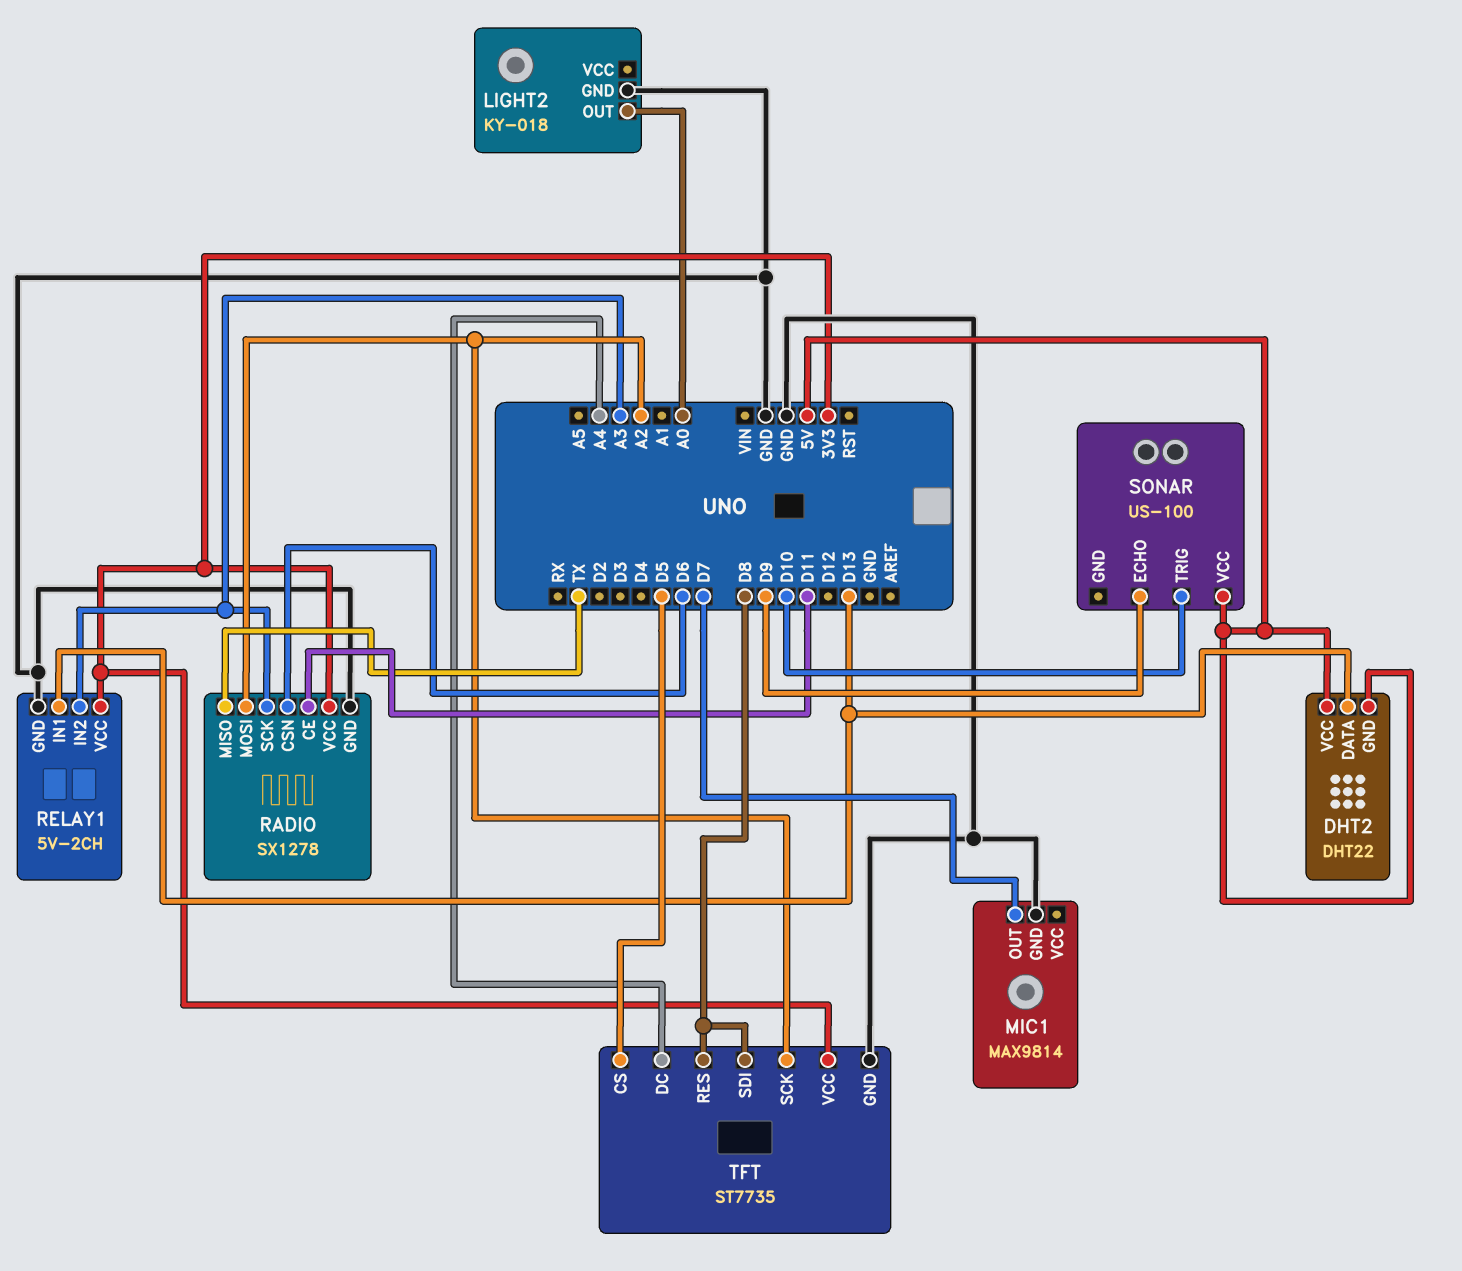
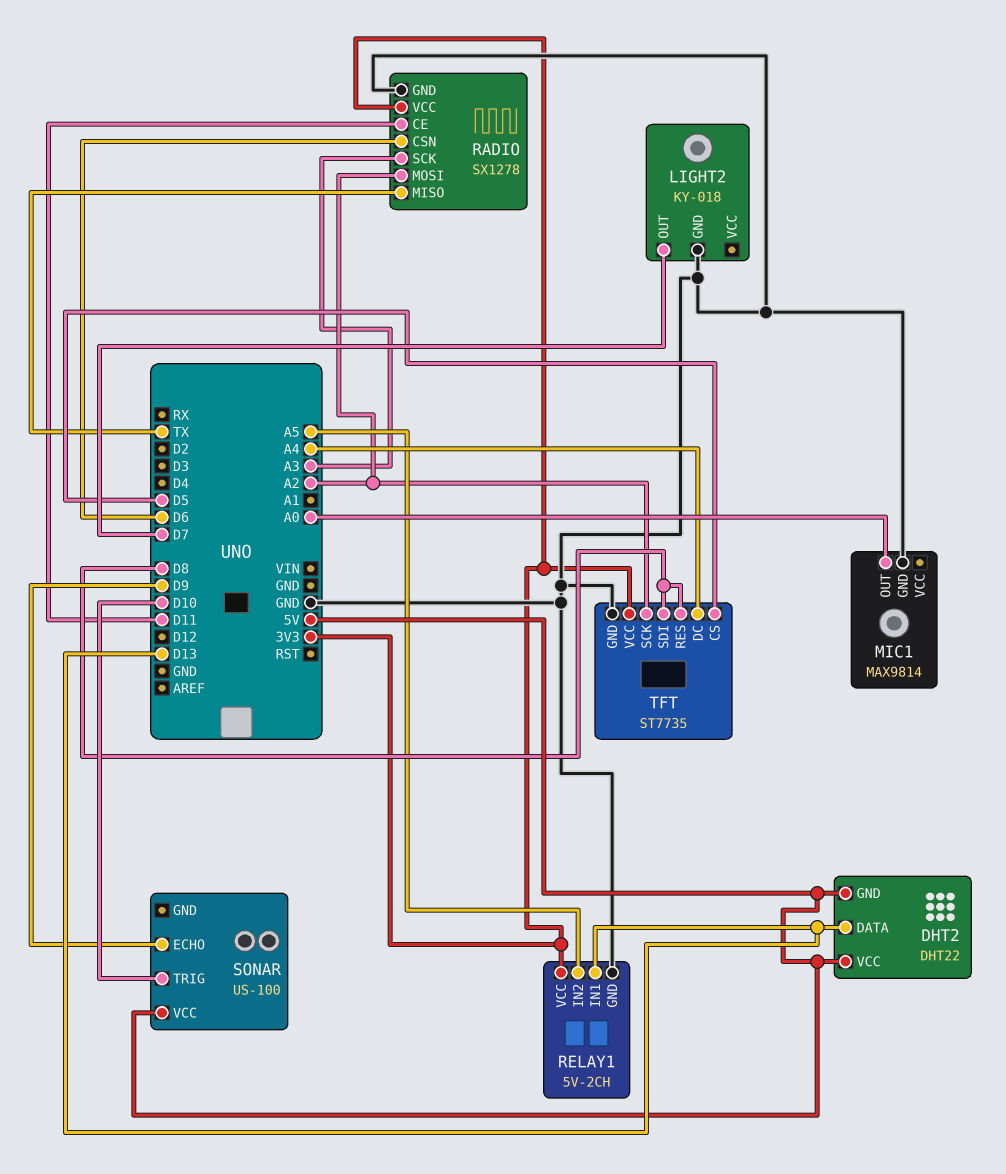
LIGHT2 pin OUT: A0 -> D7
MIC1 pin OUT: D7 -> A0
RELAY1 pin IN2: A3 -> A5

